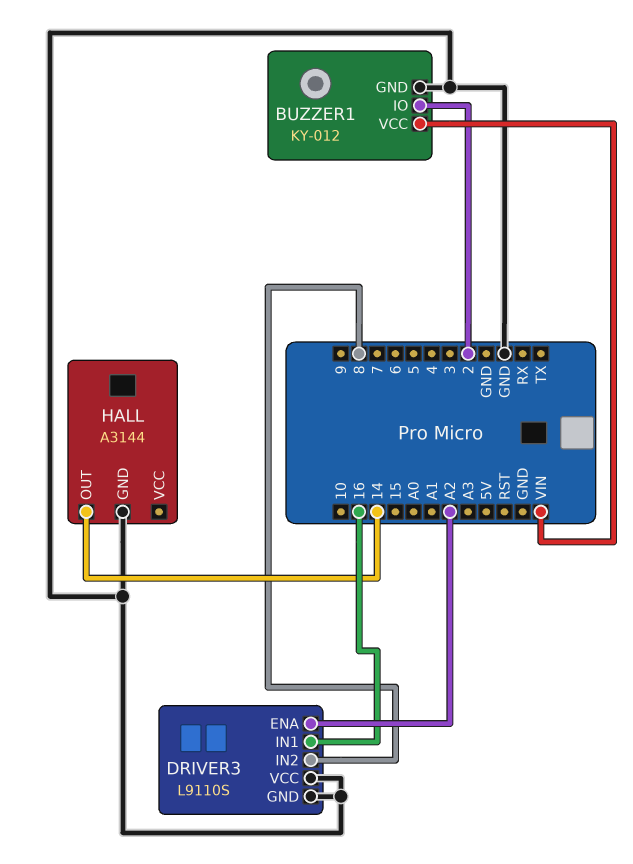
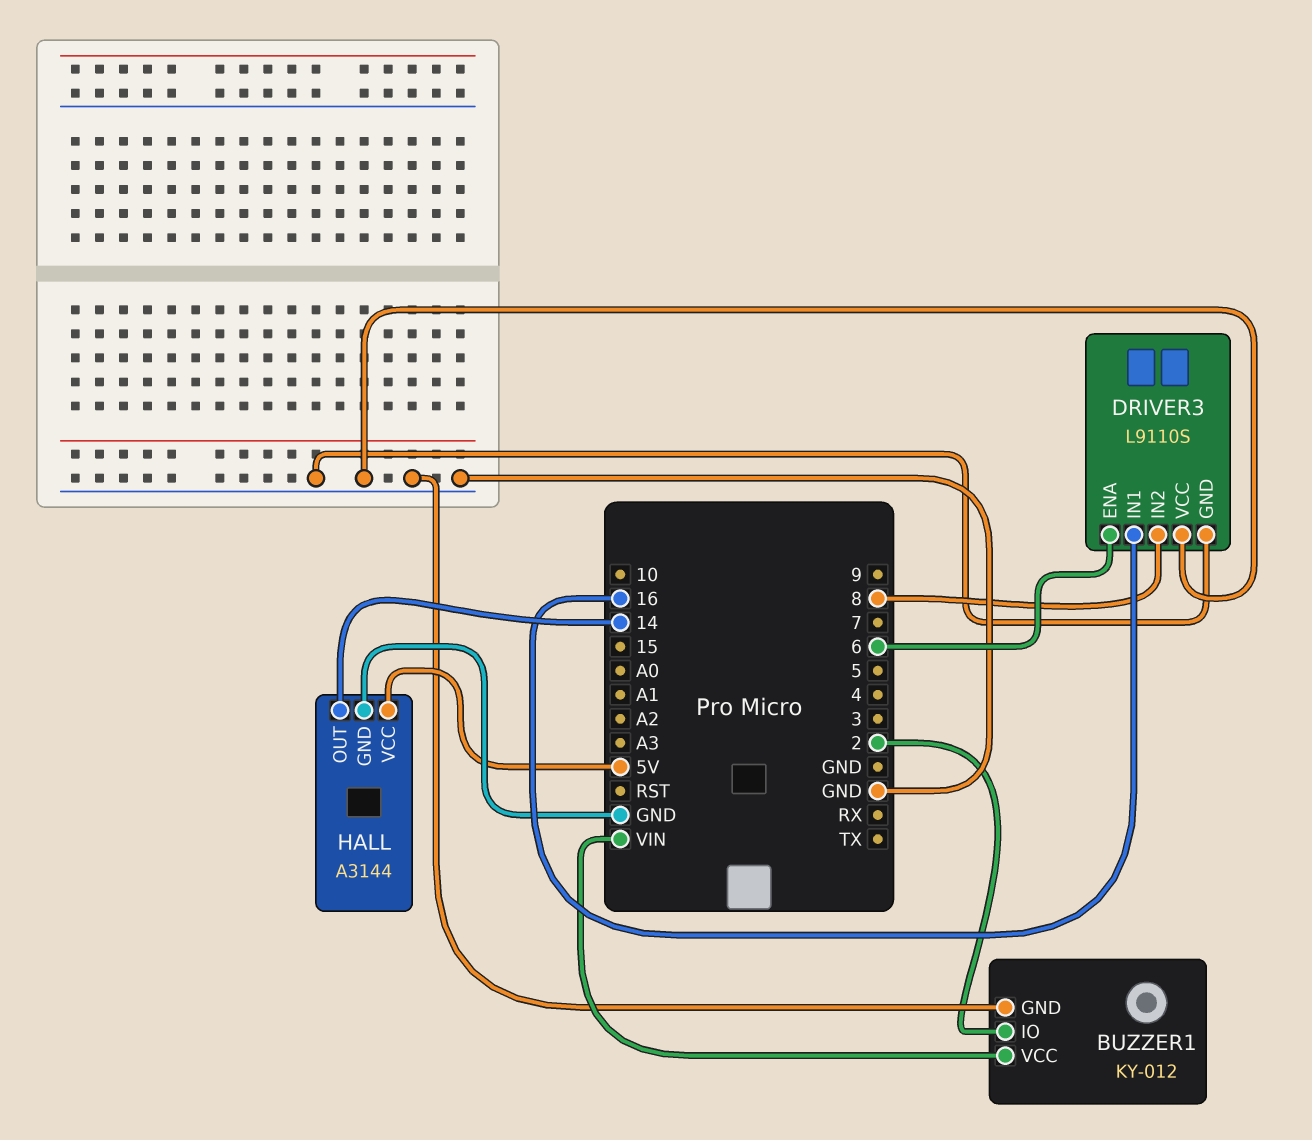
DRIVER3 pin ENA: A2 -> 6
HALL pin VCC: none -> 5V

